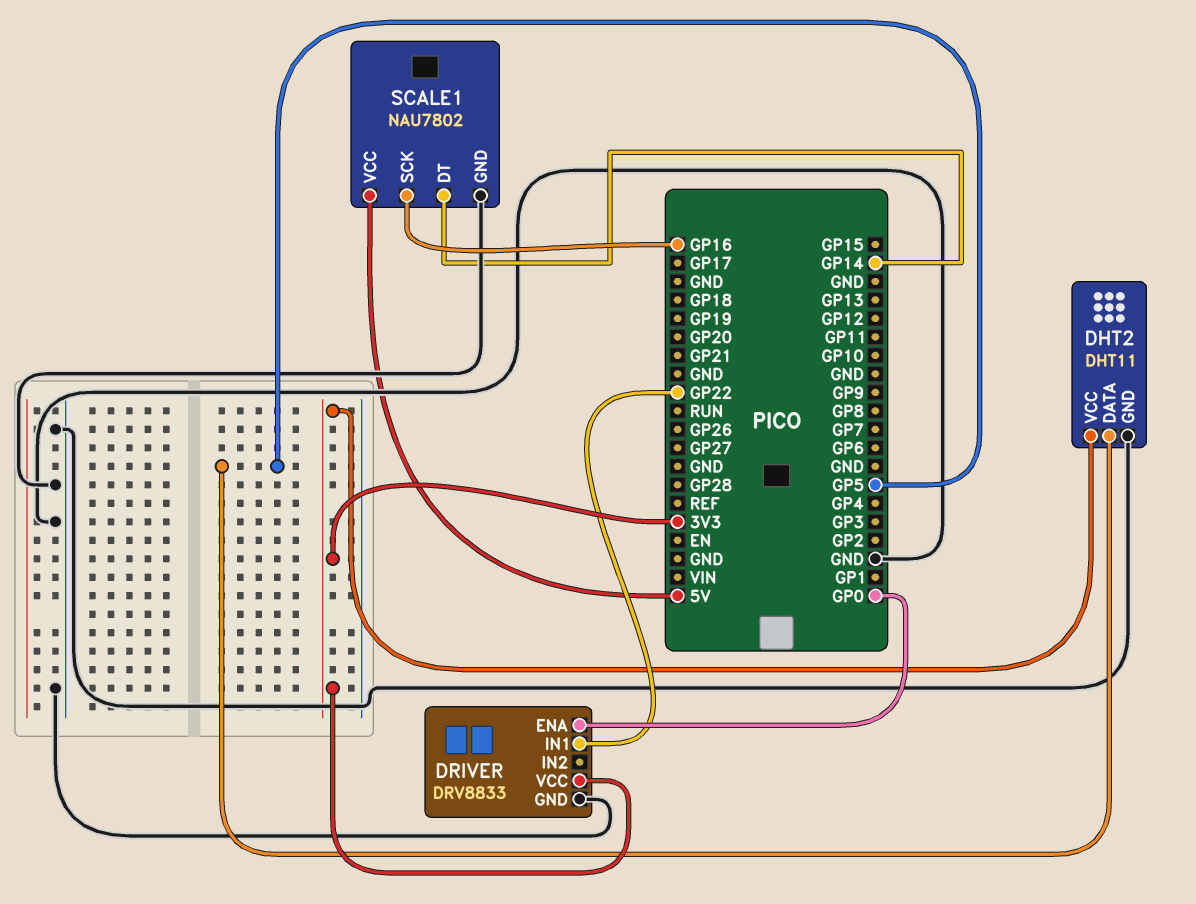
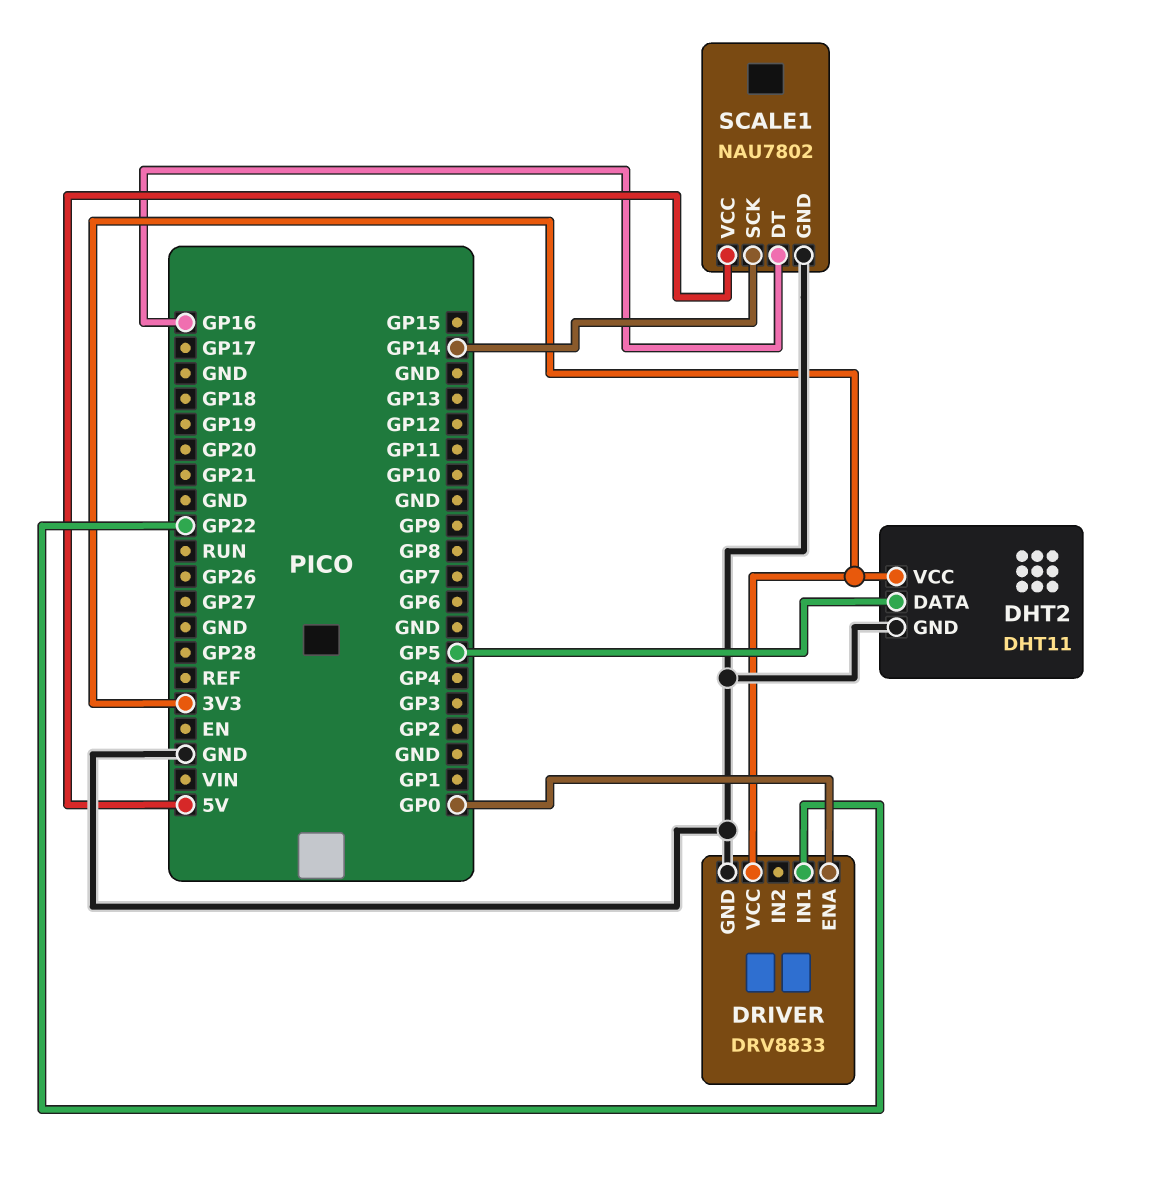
SCALE1 pin DT: GP14 -> GP16
SCALE1 pin SCK: GP16 -> GP14

